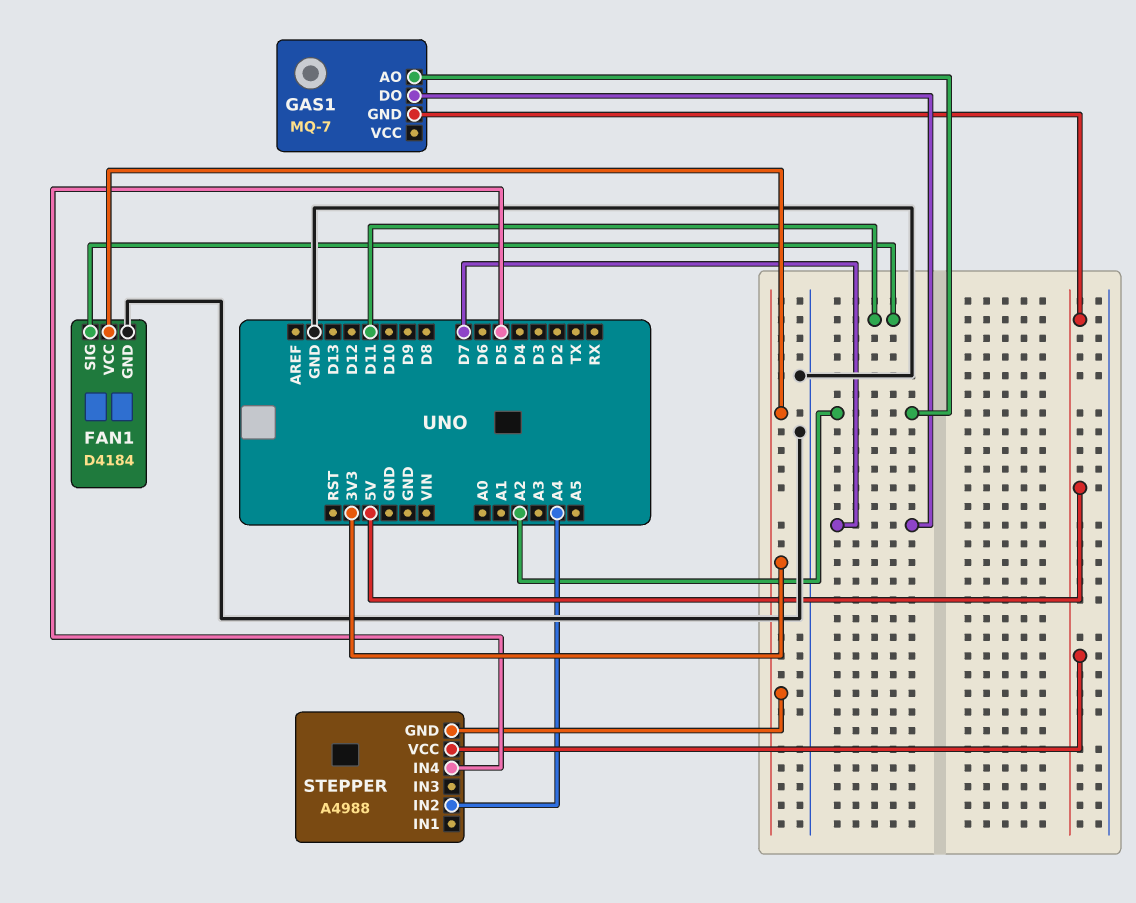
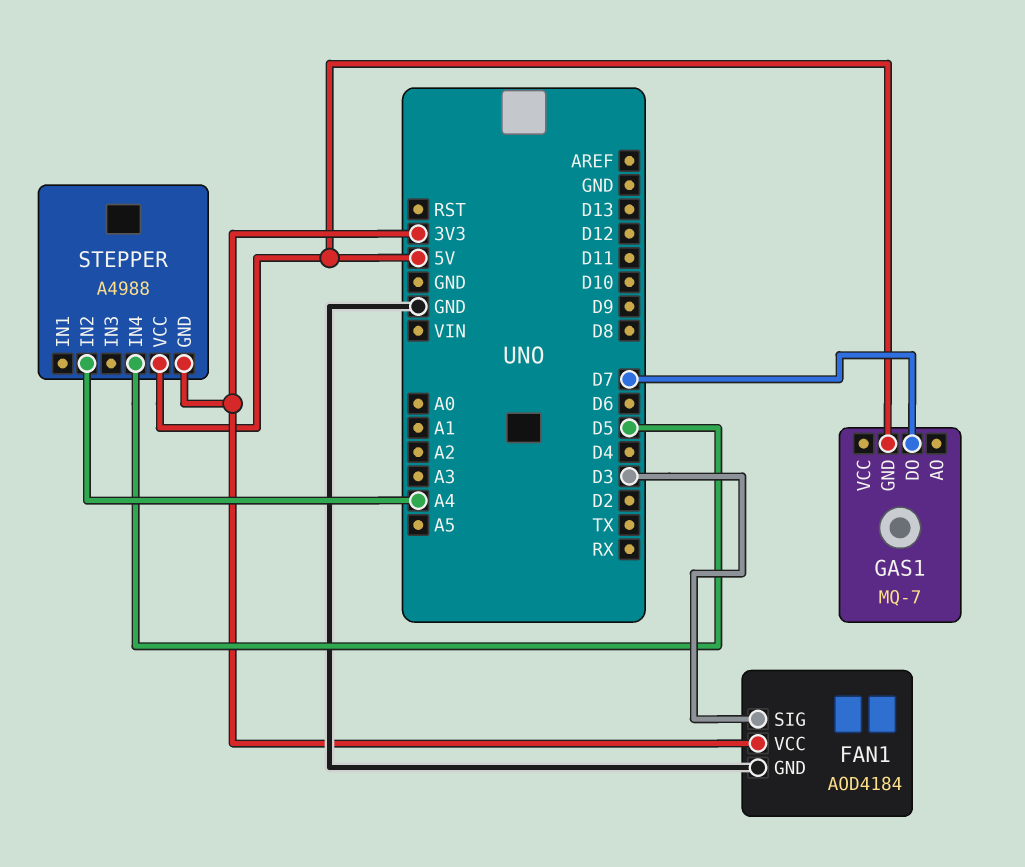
FAN1: D4184 -> AOD4184
FAN1 pin SIG: D11 -> D3
GAS1 pin AO: A2 -> none

